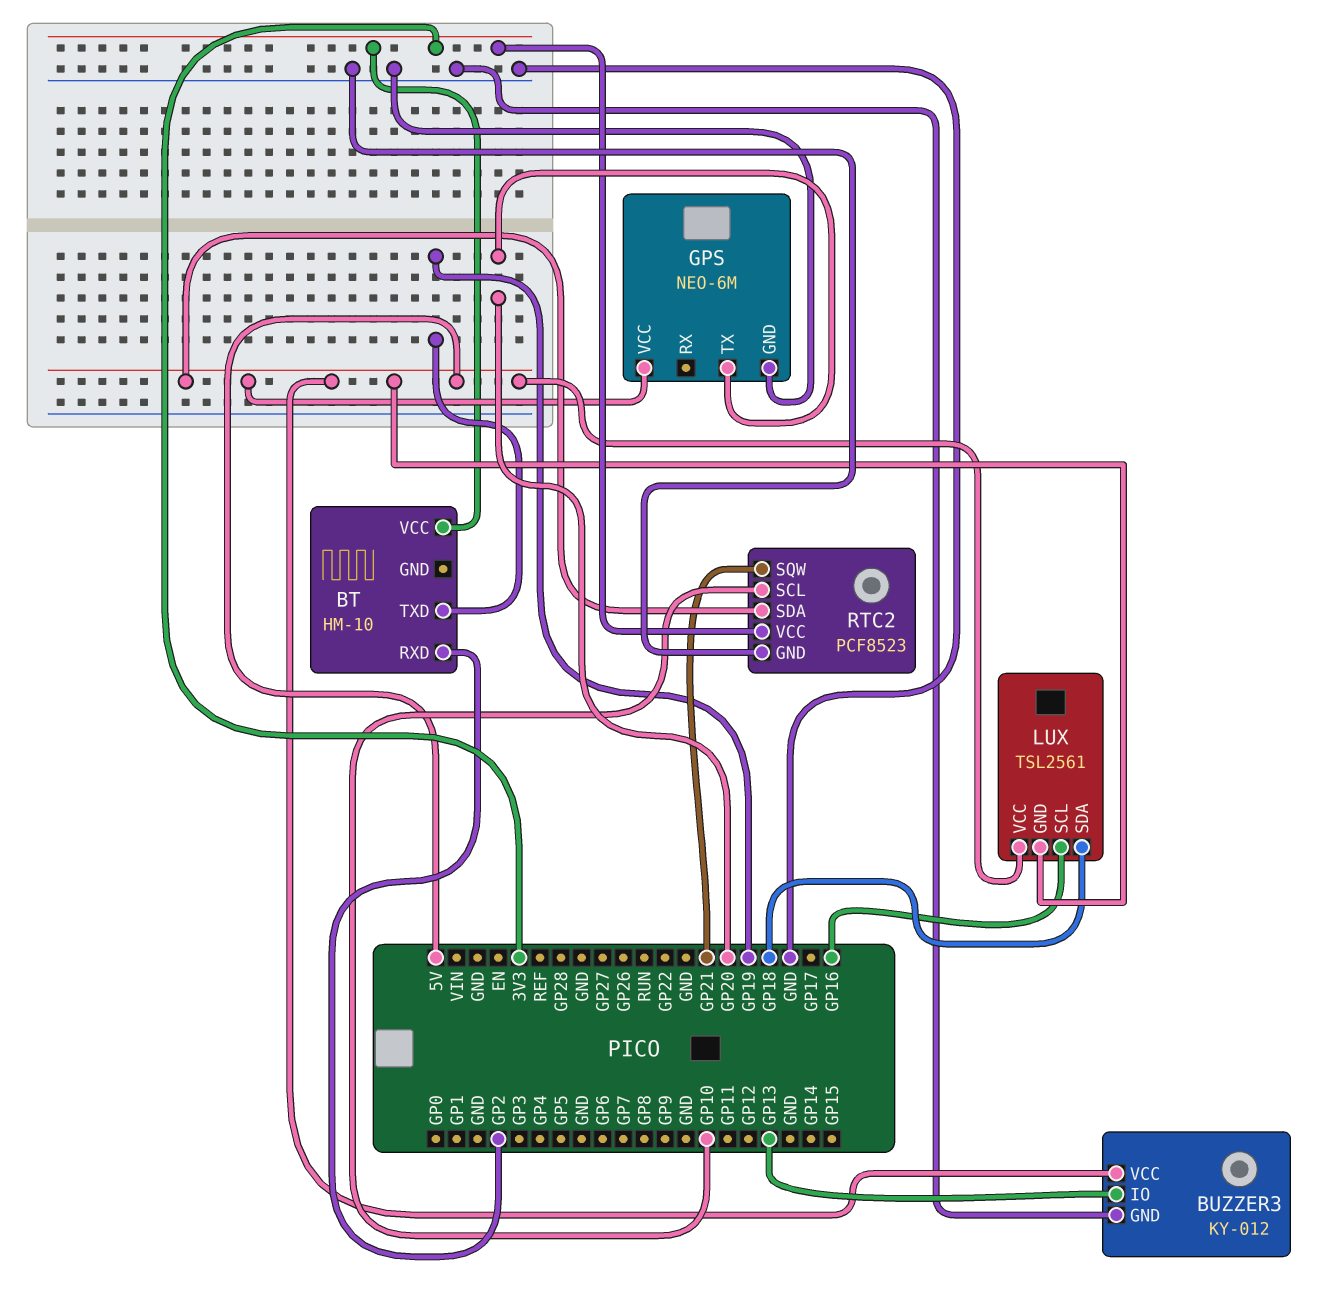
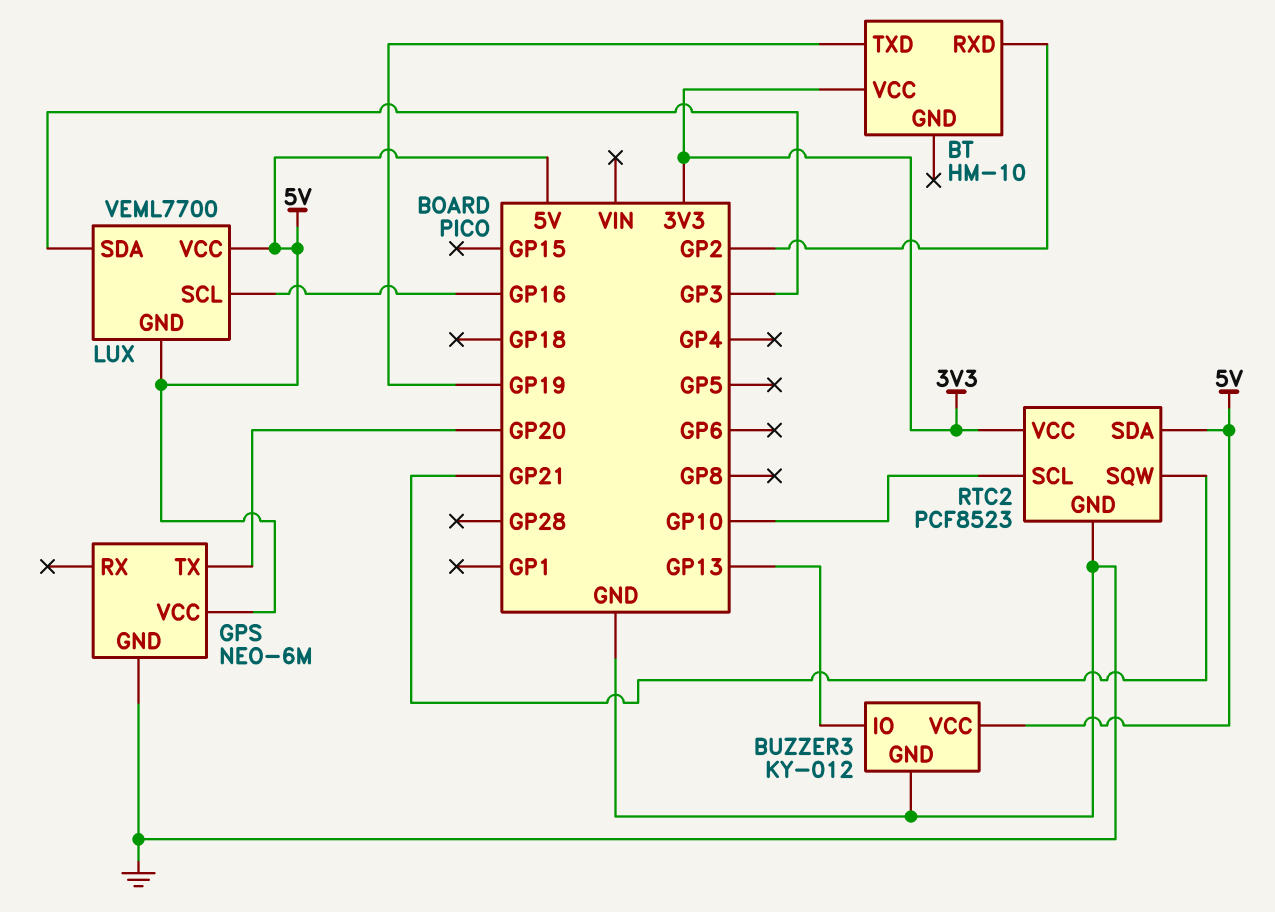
LUX: TSL2561 -> VEML7700
LUX pin SDA: GP18 -> GP3

